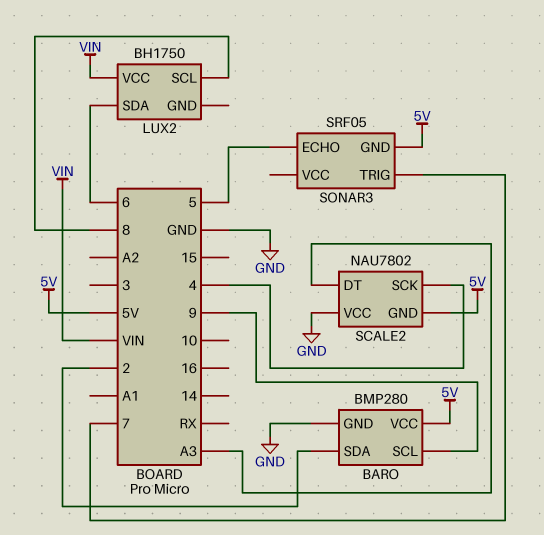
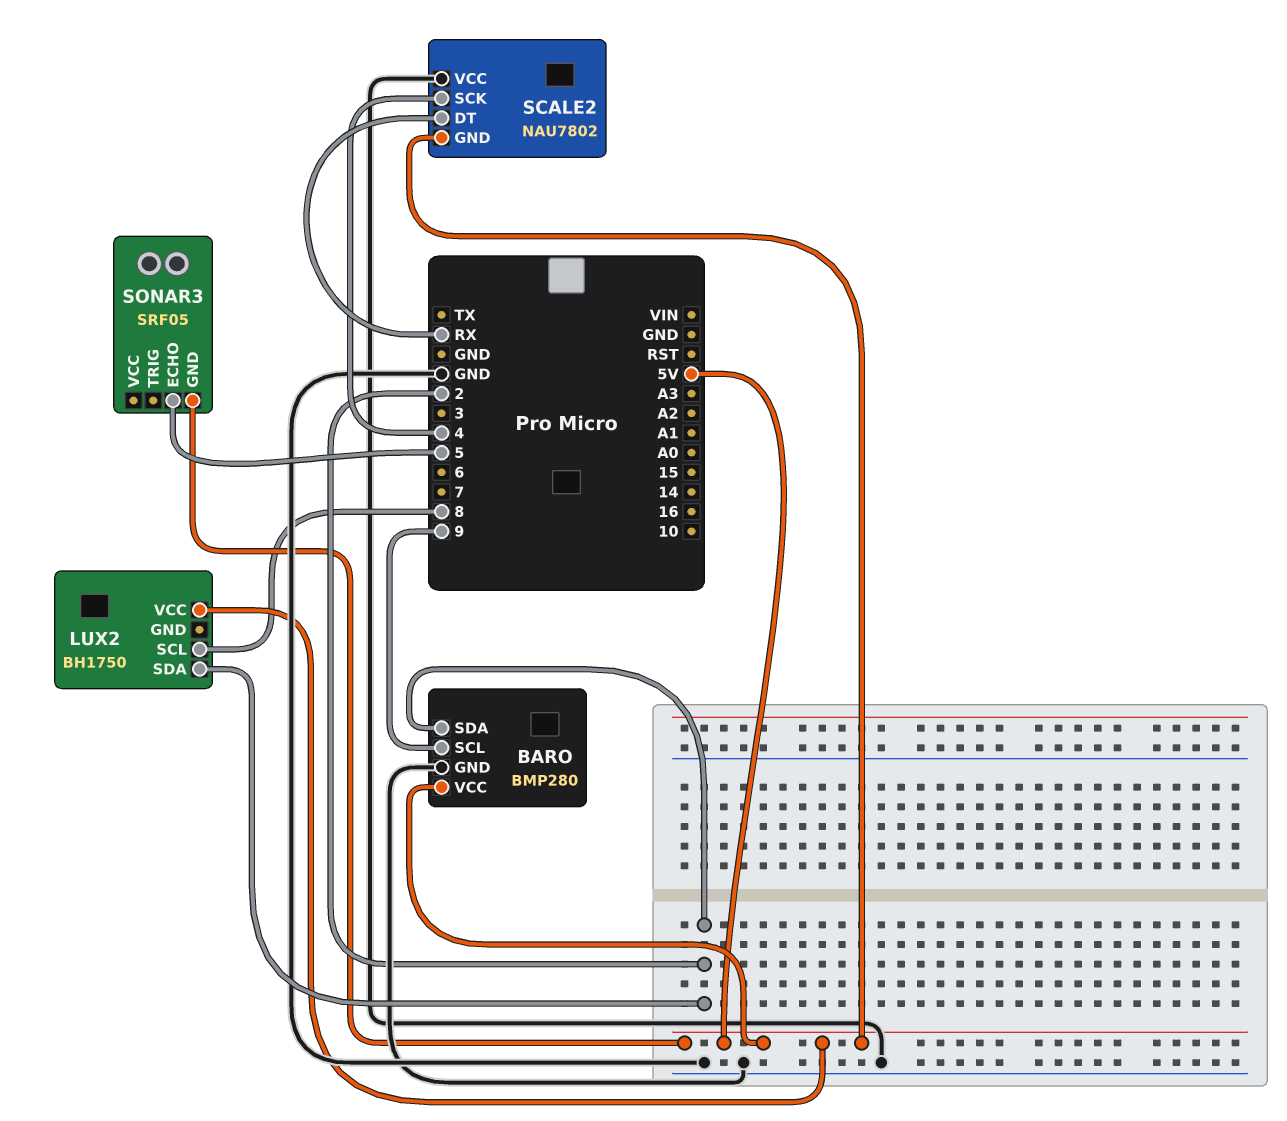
LUX2 pin SDA: 6 -> 2
LUX2 pin VCC: VIN -> 5V
SCALE2 pin DT: A3 -> RX
SONAR3 pin TRIG: 7 -> none

